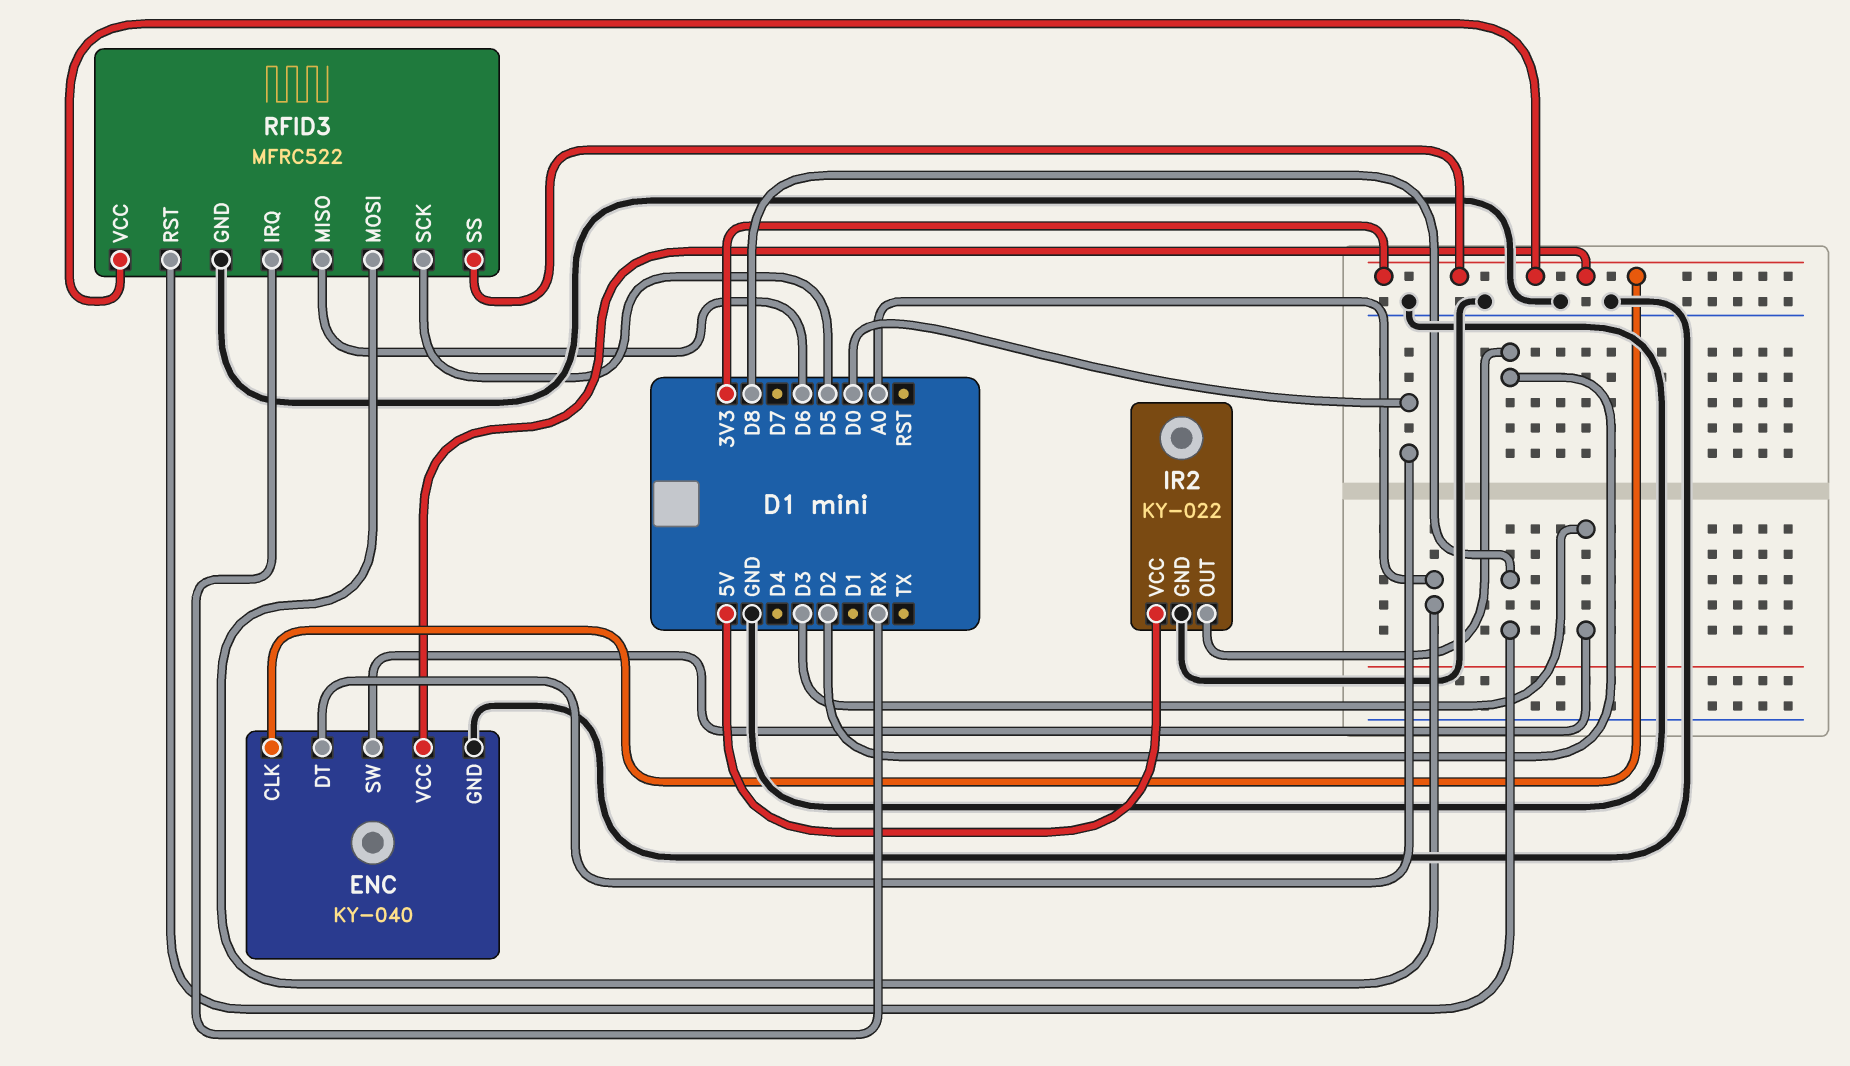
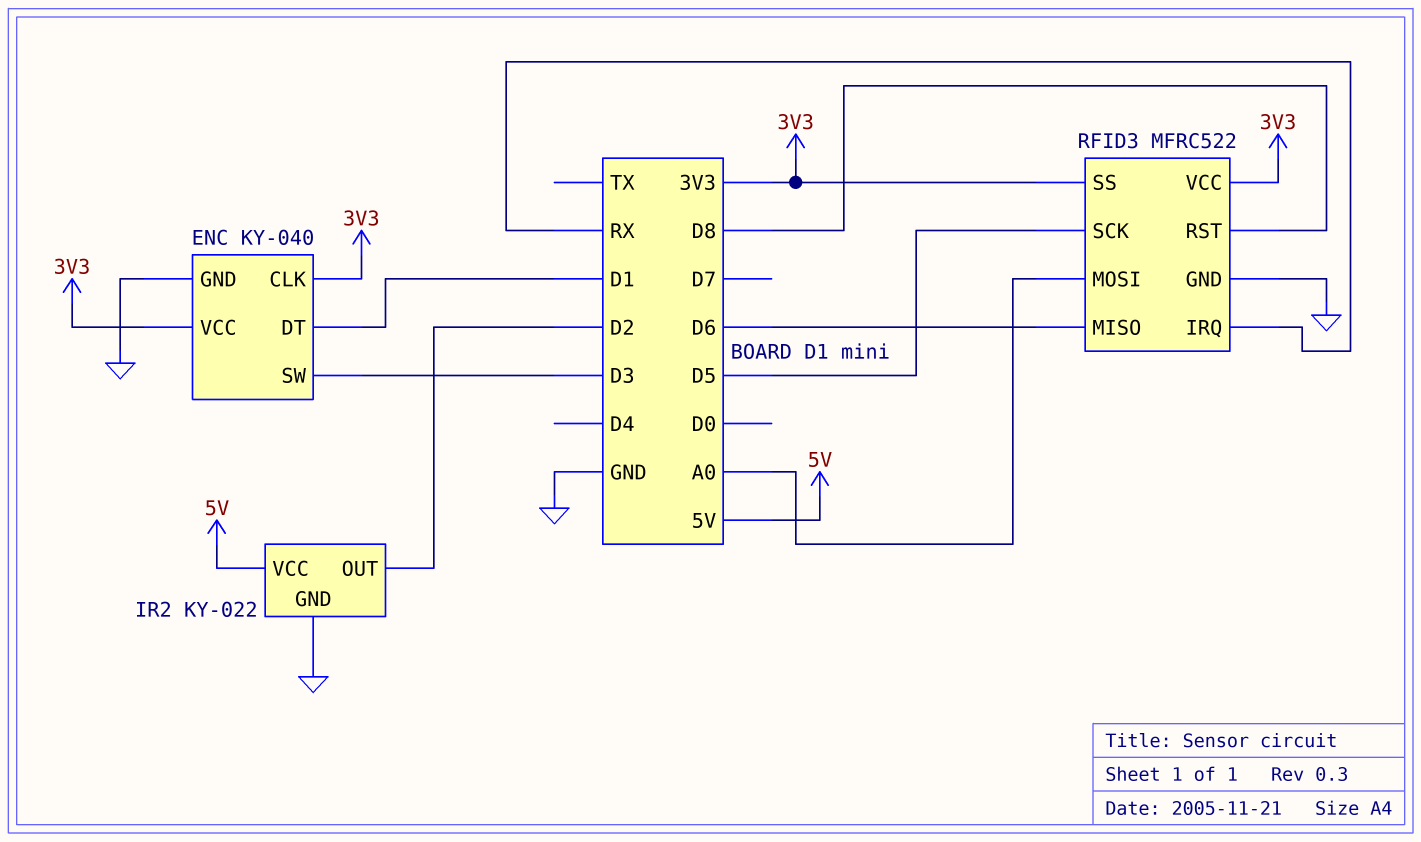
ENC pin DT: D0 -> D1

